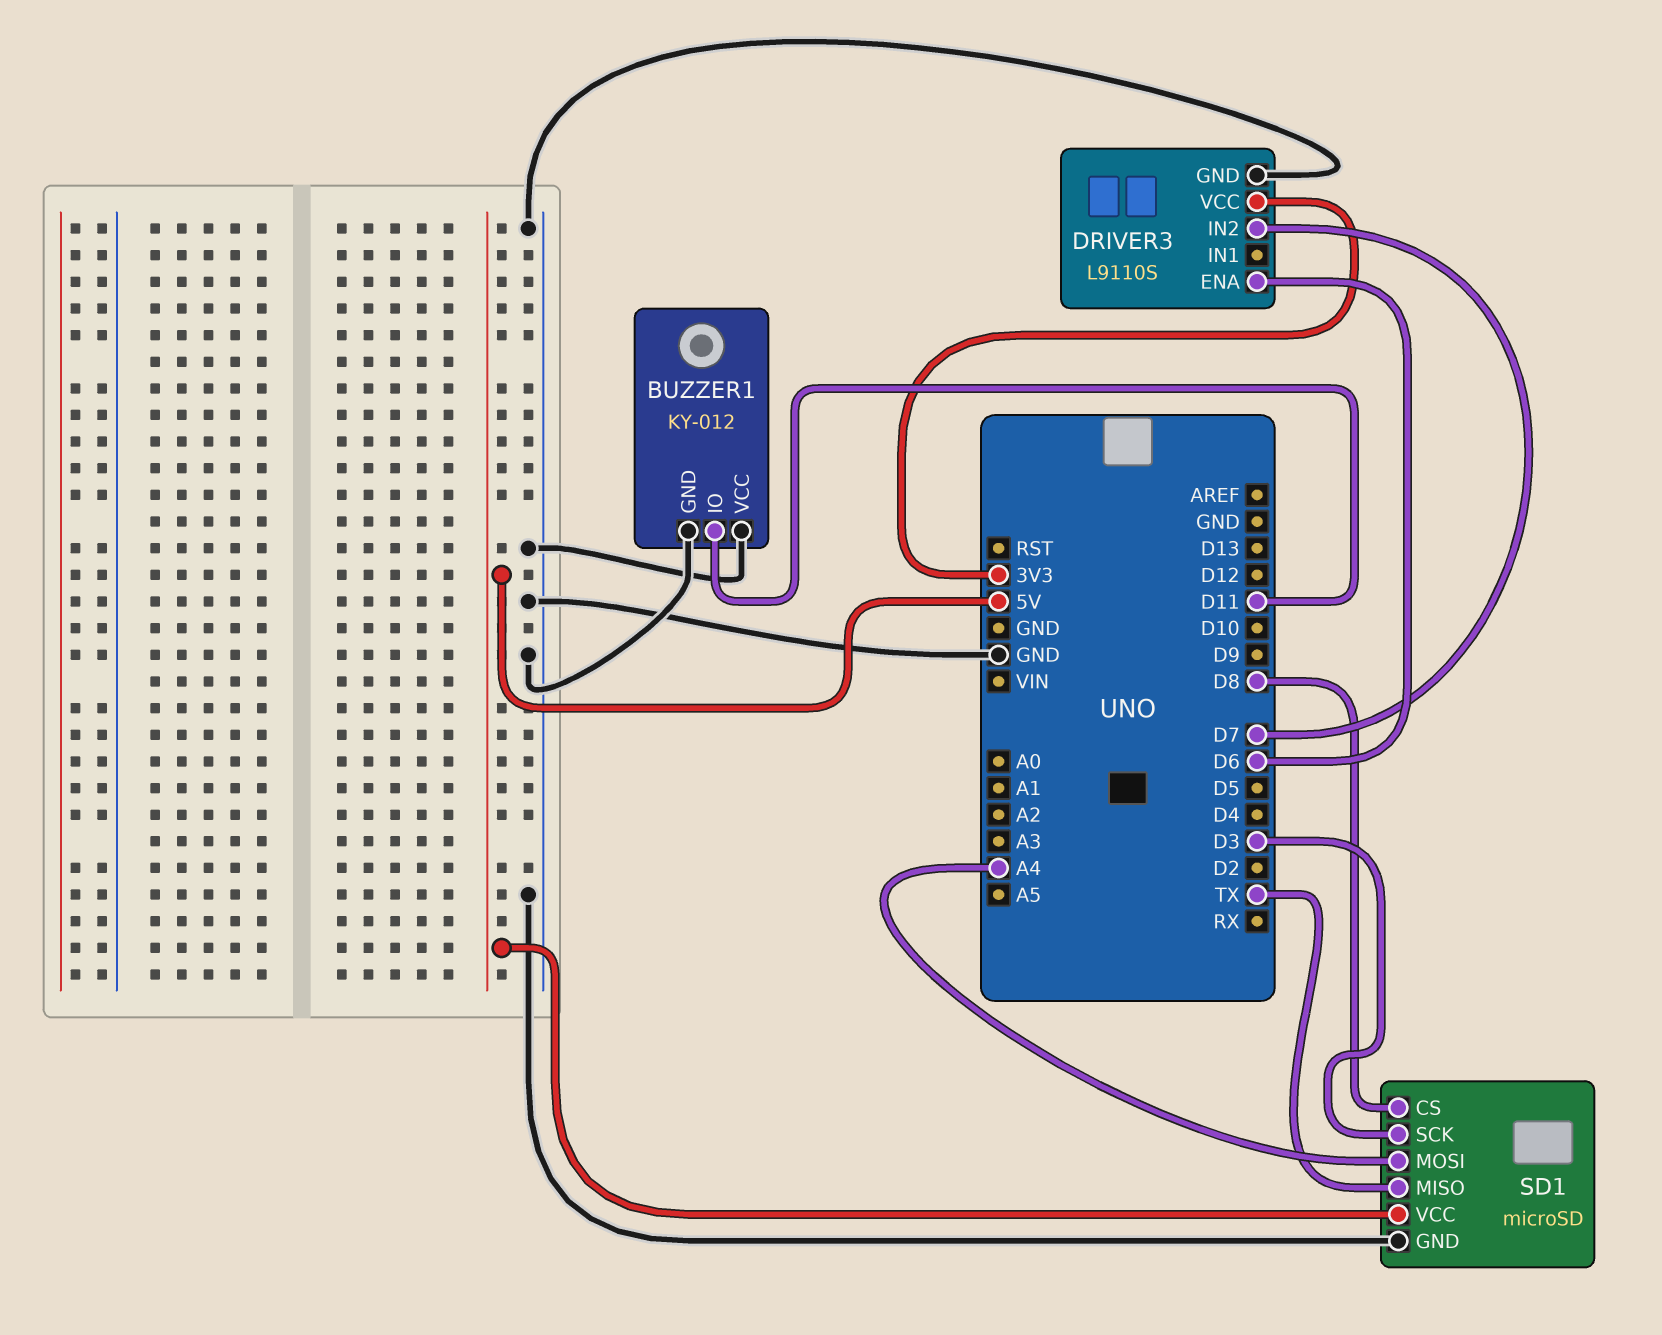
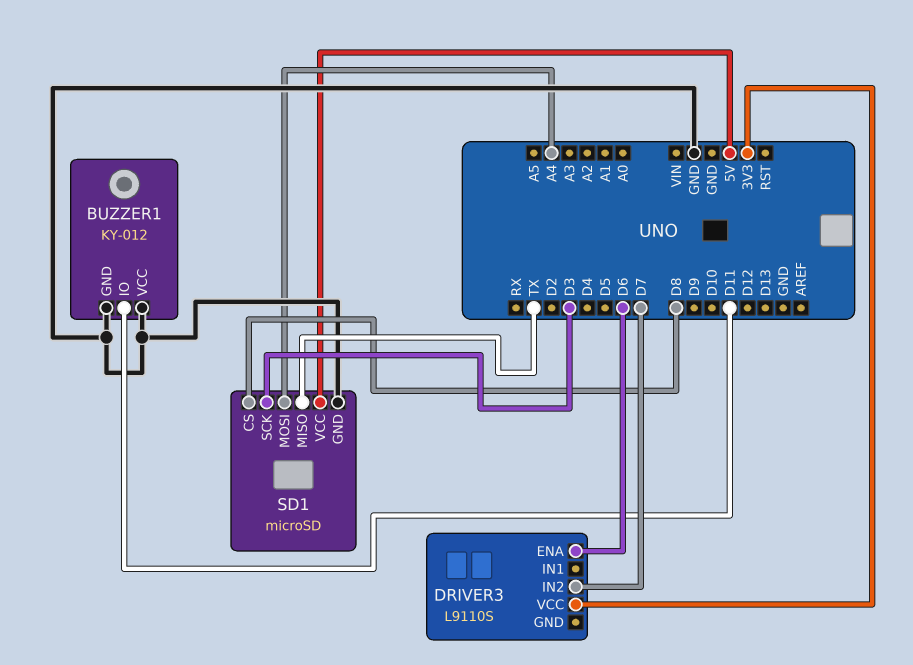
DRIVER3 pin GND: GND -> none

